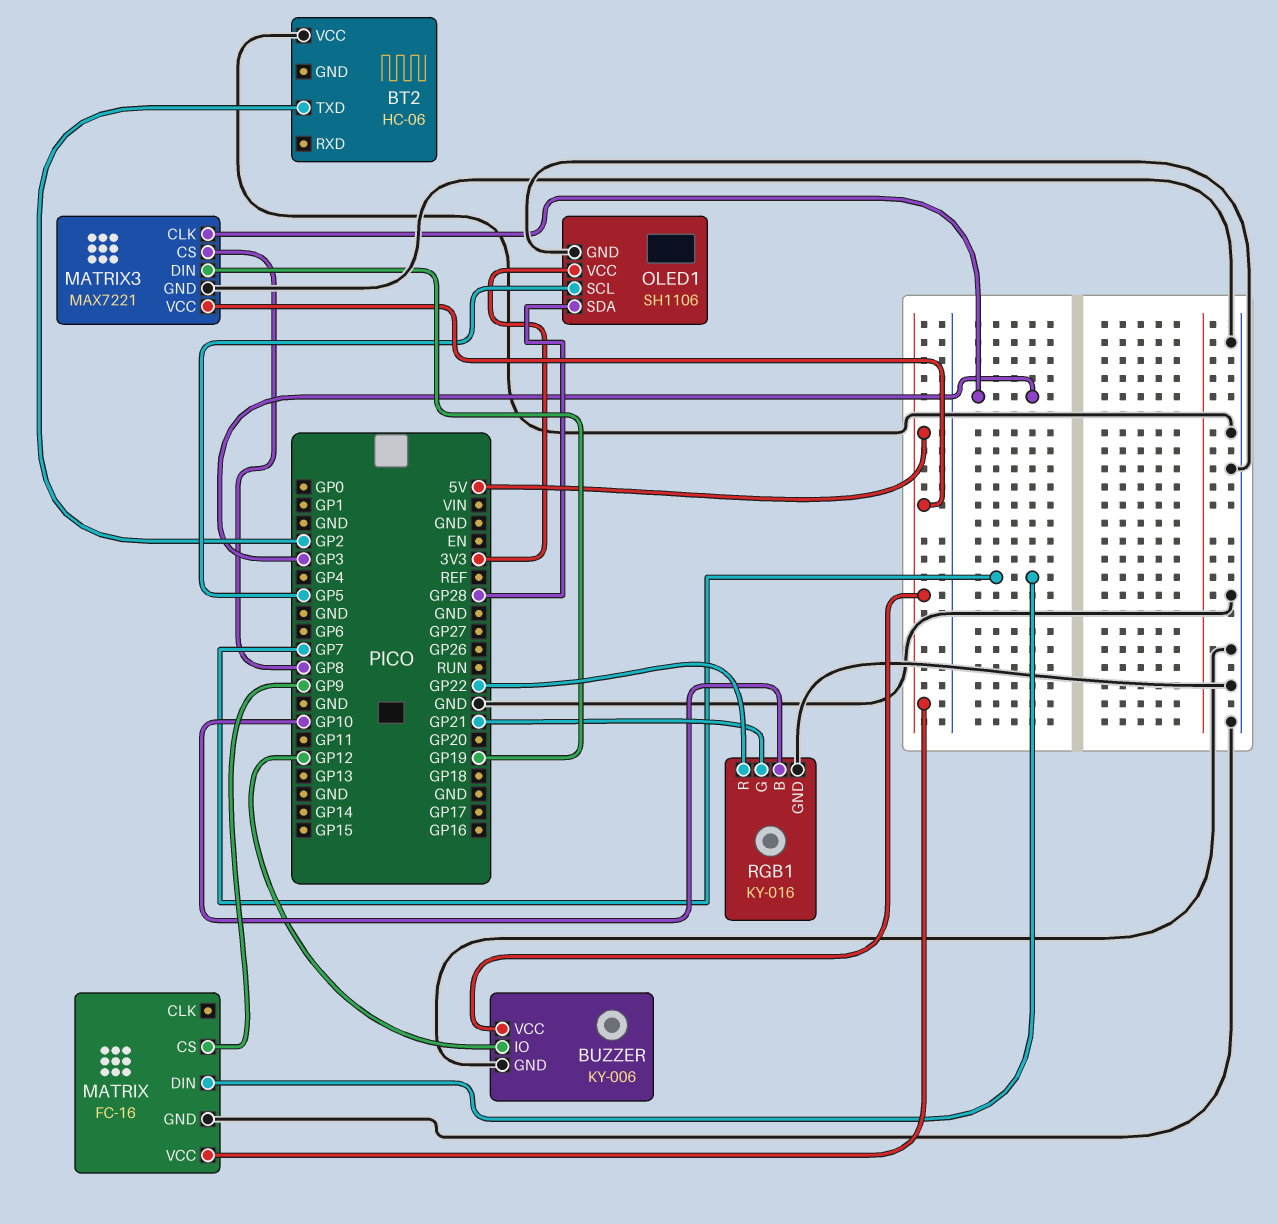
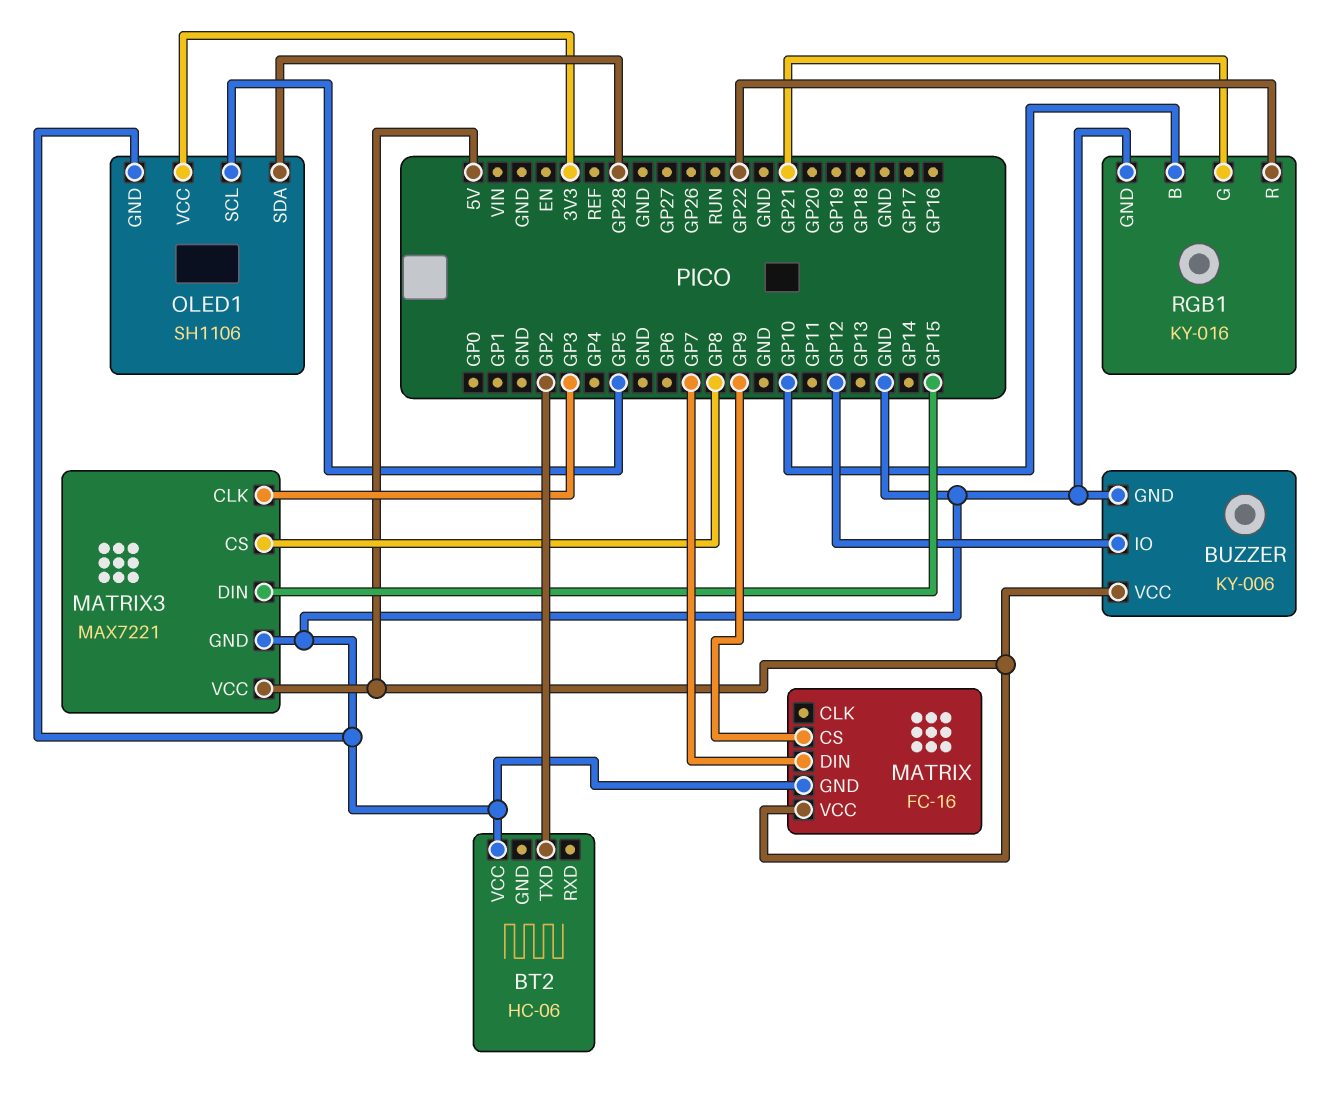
MATRIX3 pin DIN: GP19 -> GP15

